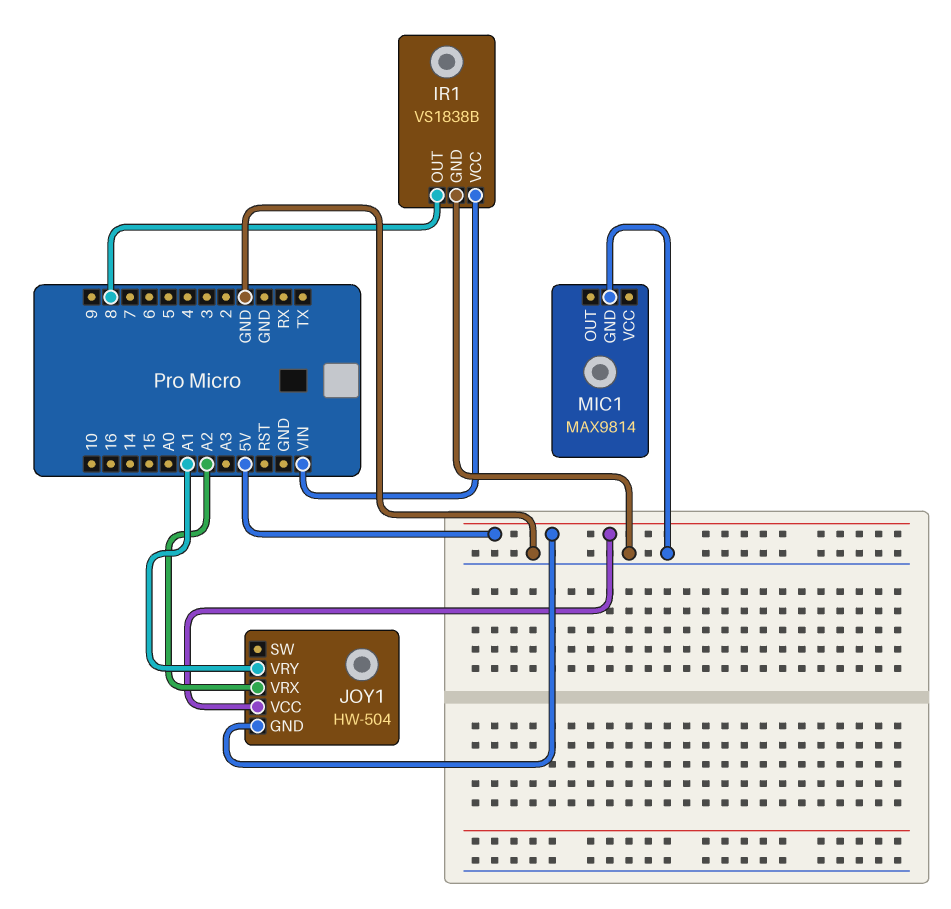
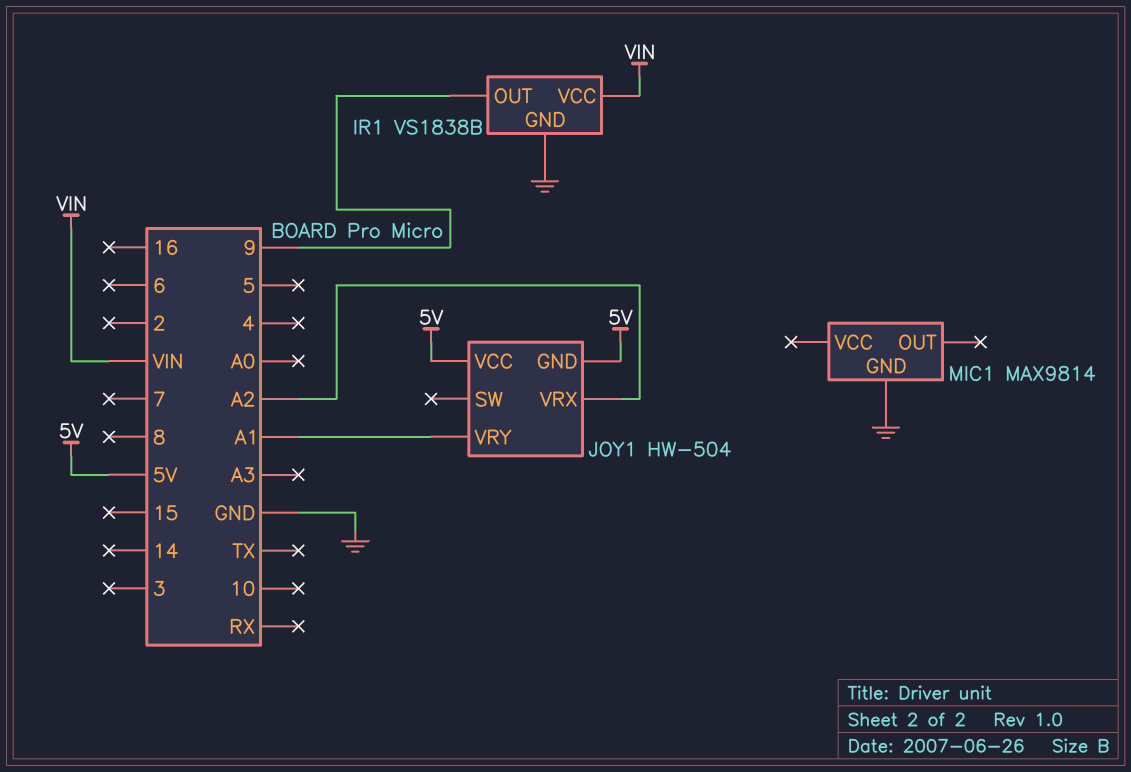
IR1 pin OUT: 8 -> 9

